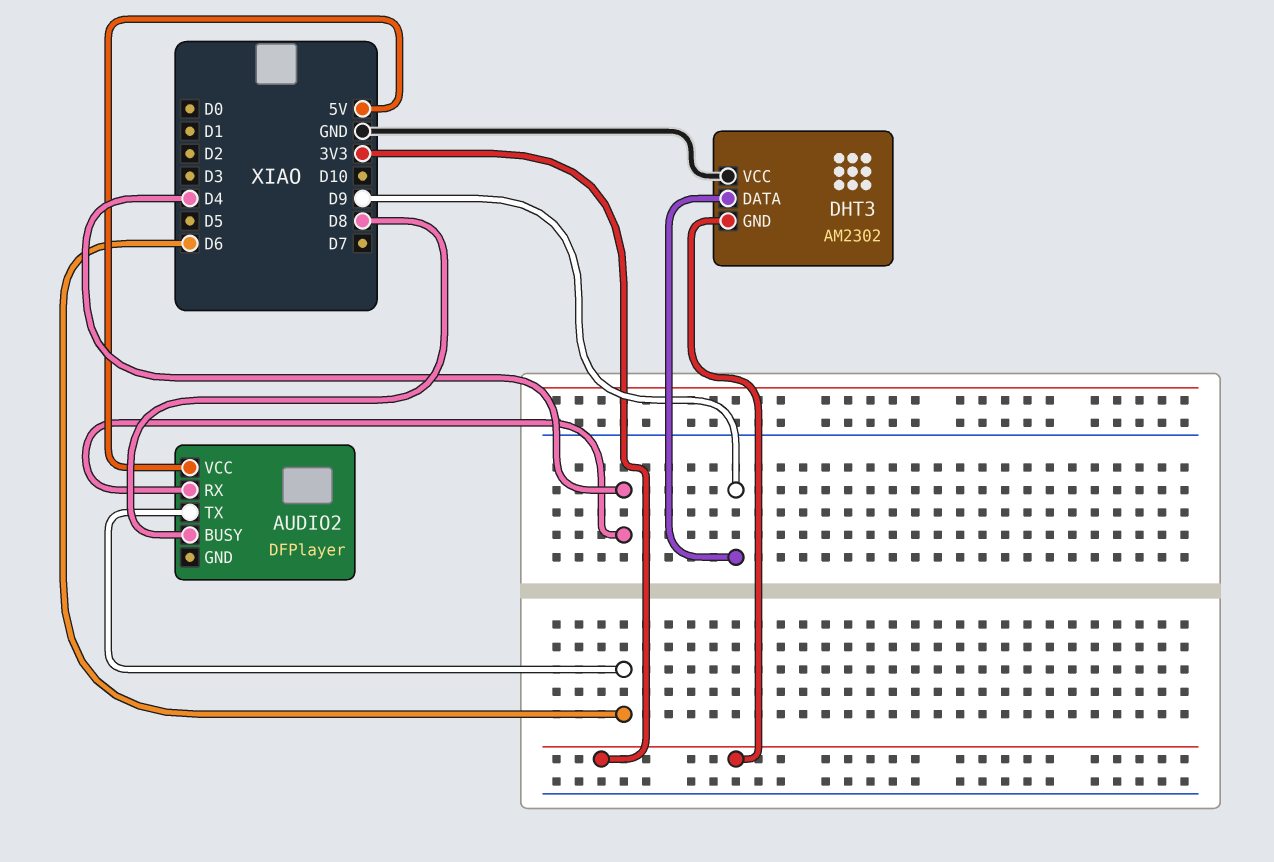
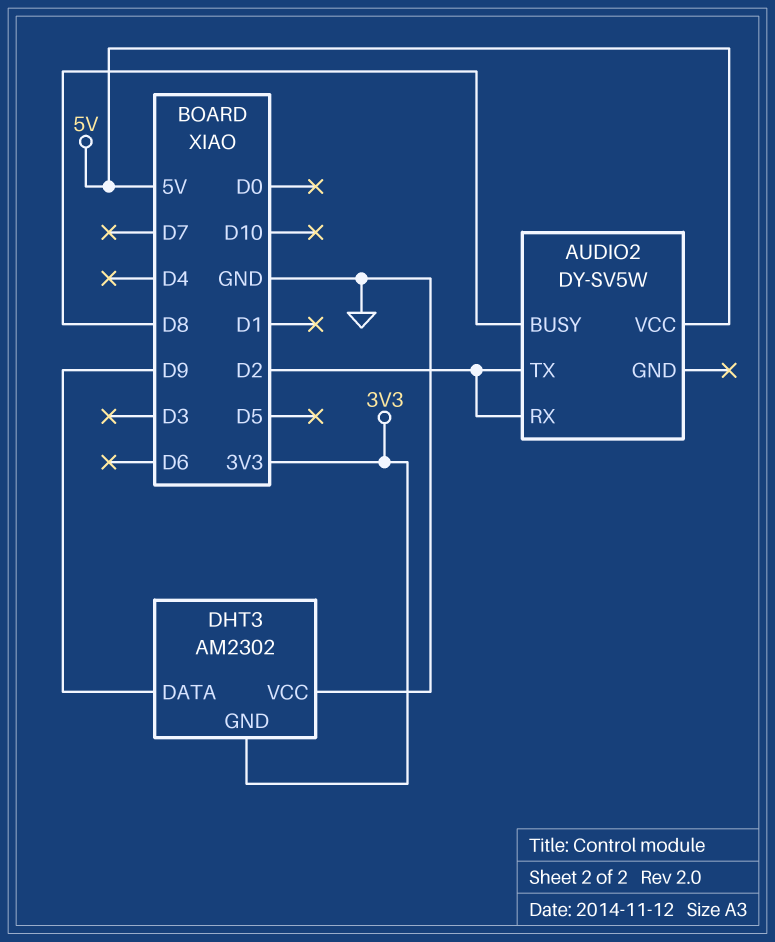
AUDIO2: DFPlayer -> DY-SV5W
AUDIO2 pin RX: D4 -> D2
AUDIO2 pin TX: D6 -> D2

